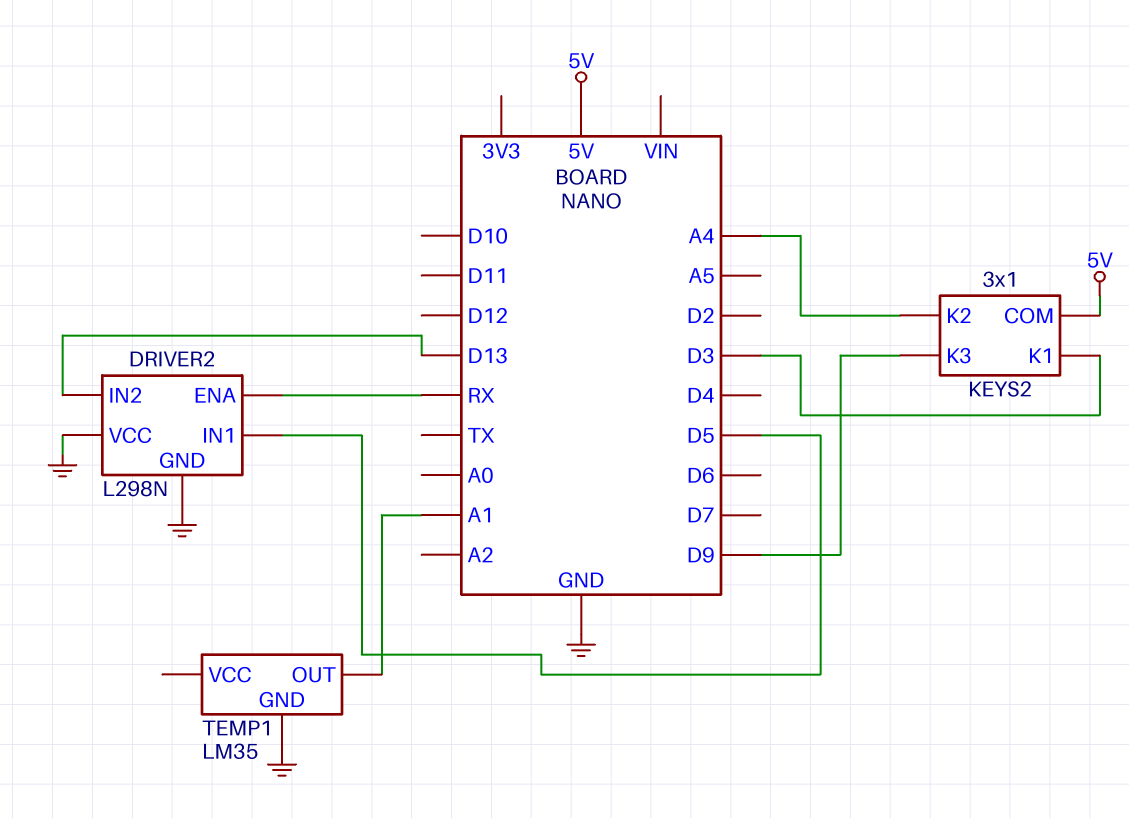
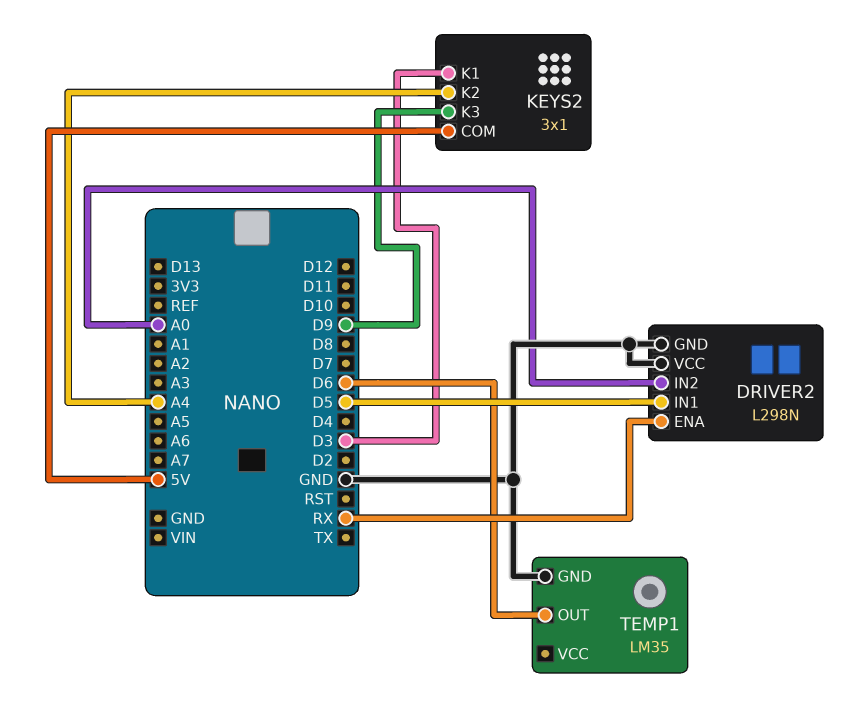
DRIVER2 pin IN2: D13 -> A0
TEMP1 pin OUT: A1 -> D6

